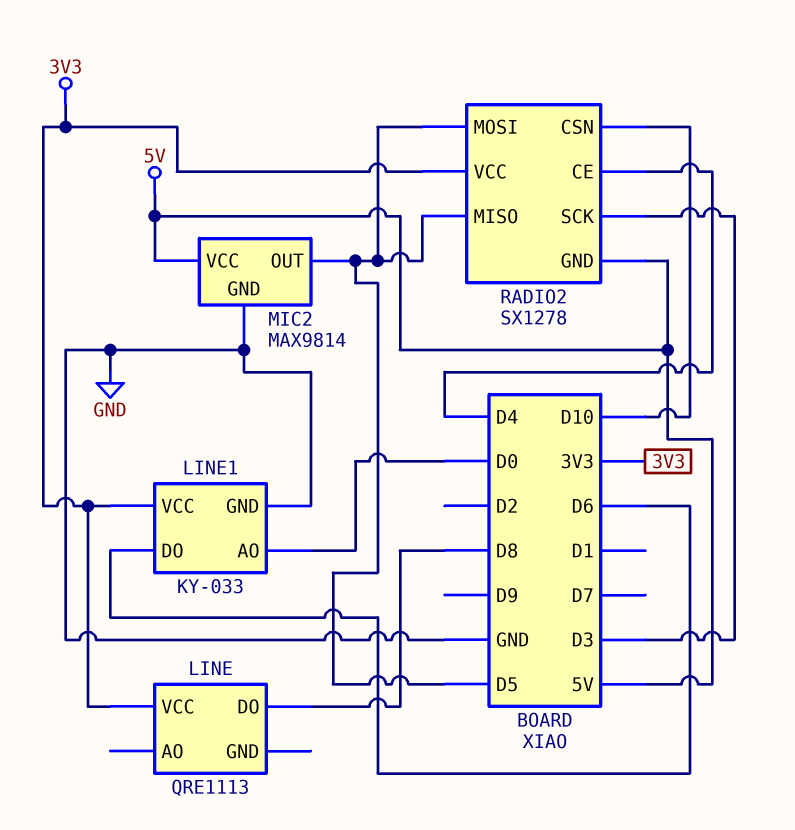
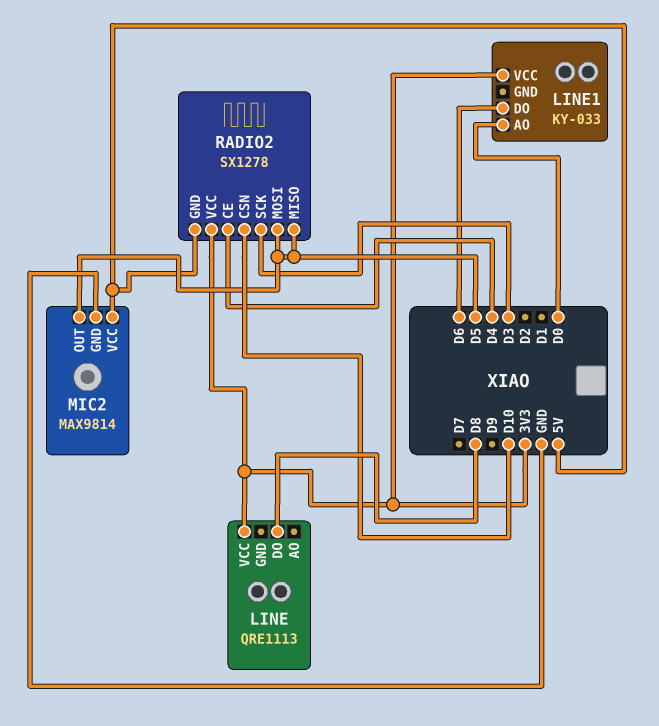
LINE1 pin GND: GND -> none

